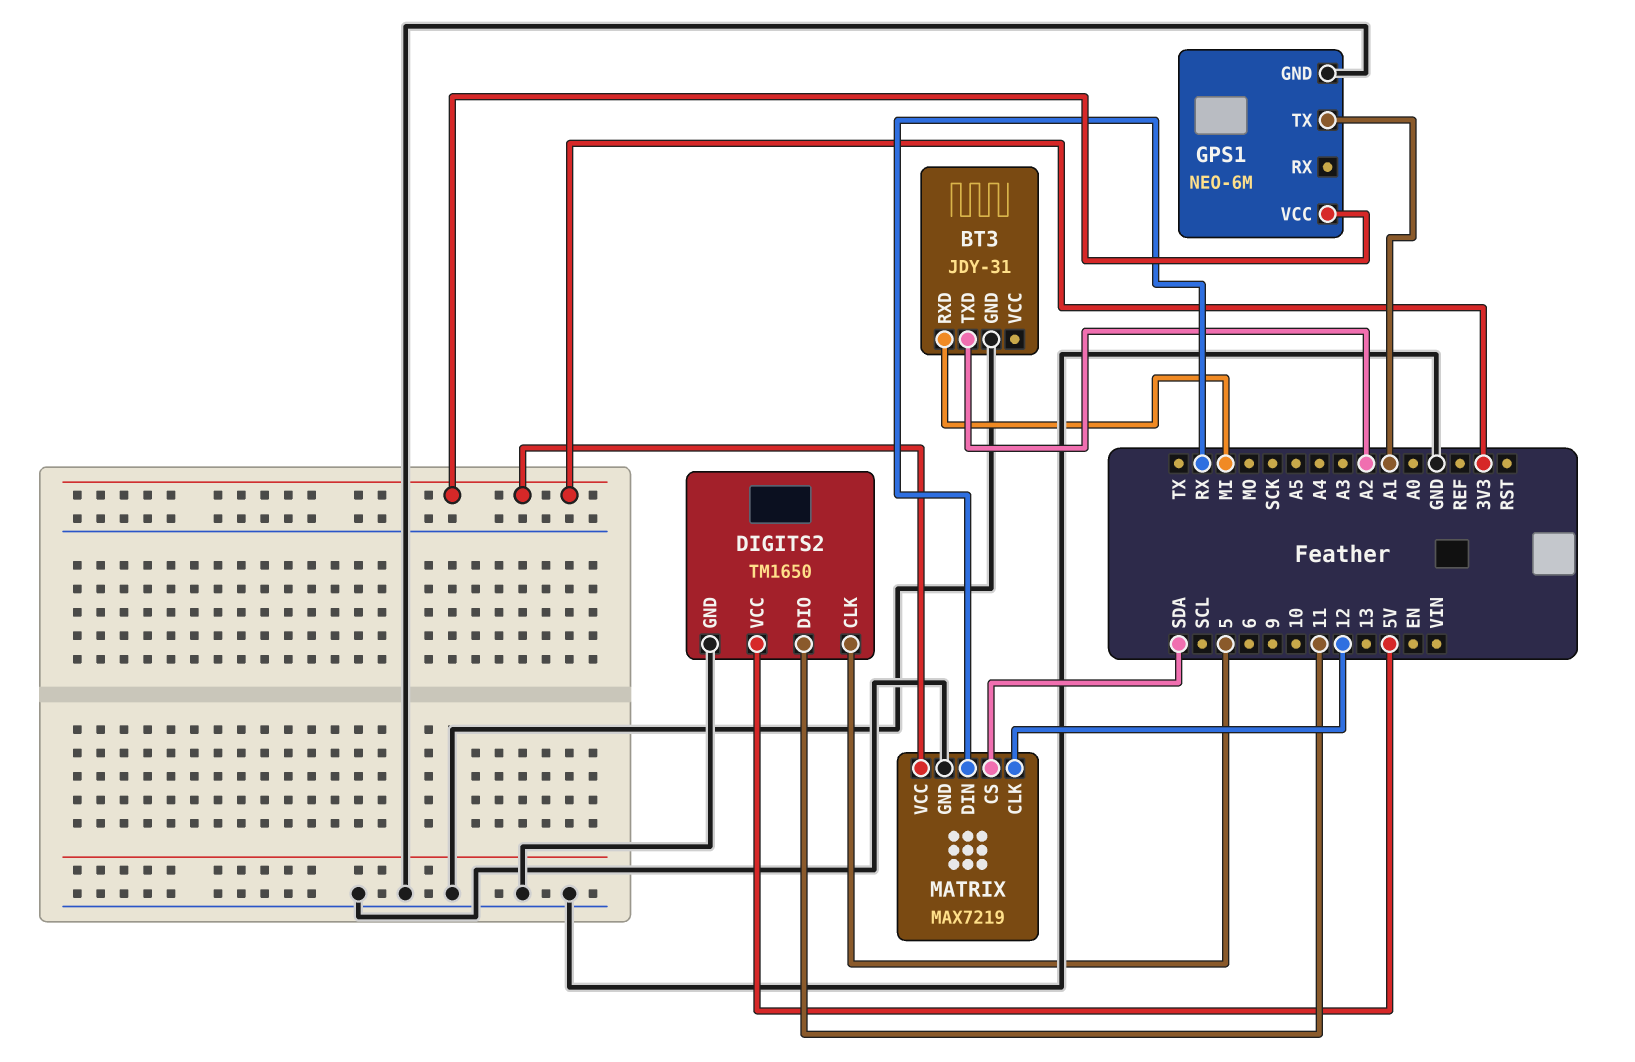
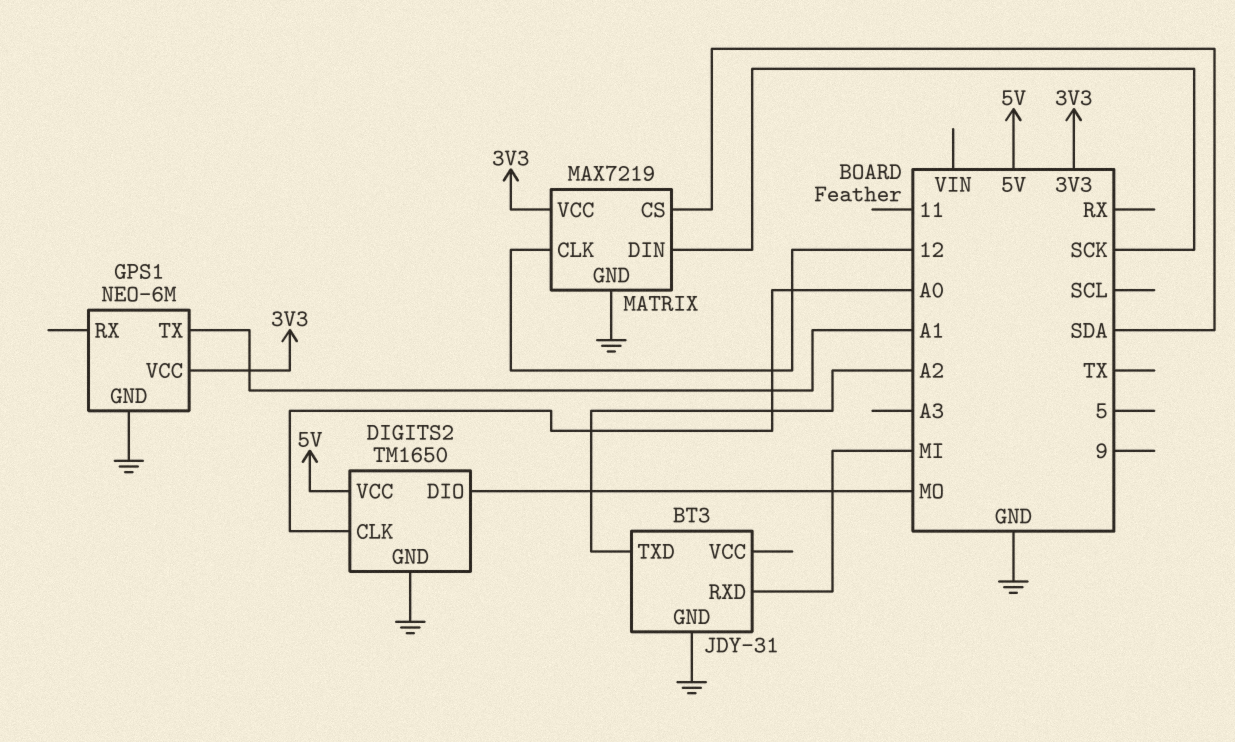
DIGITS2 pin CLK: 5 -> A0
DIGITS2 pin DIO: 11 -> MO
MATRIX pin DIN: RX -> SCK

